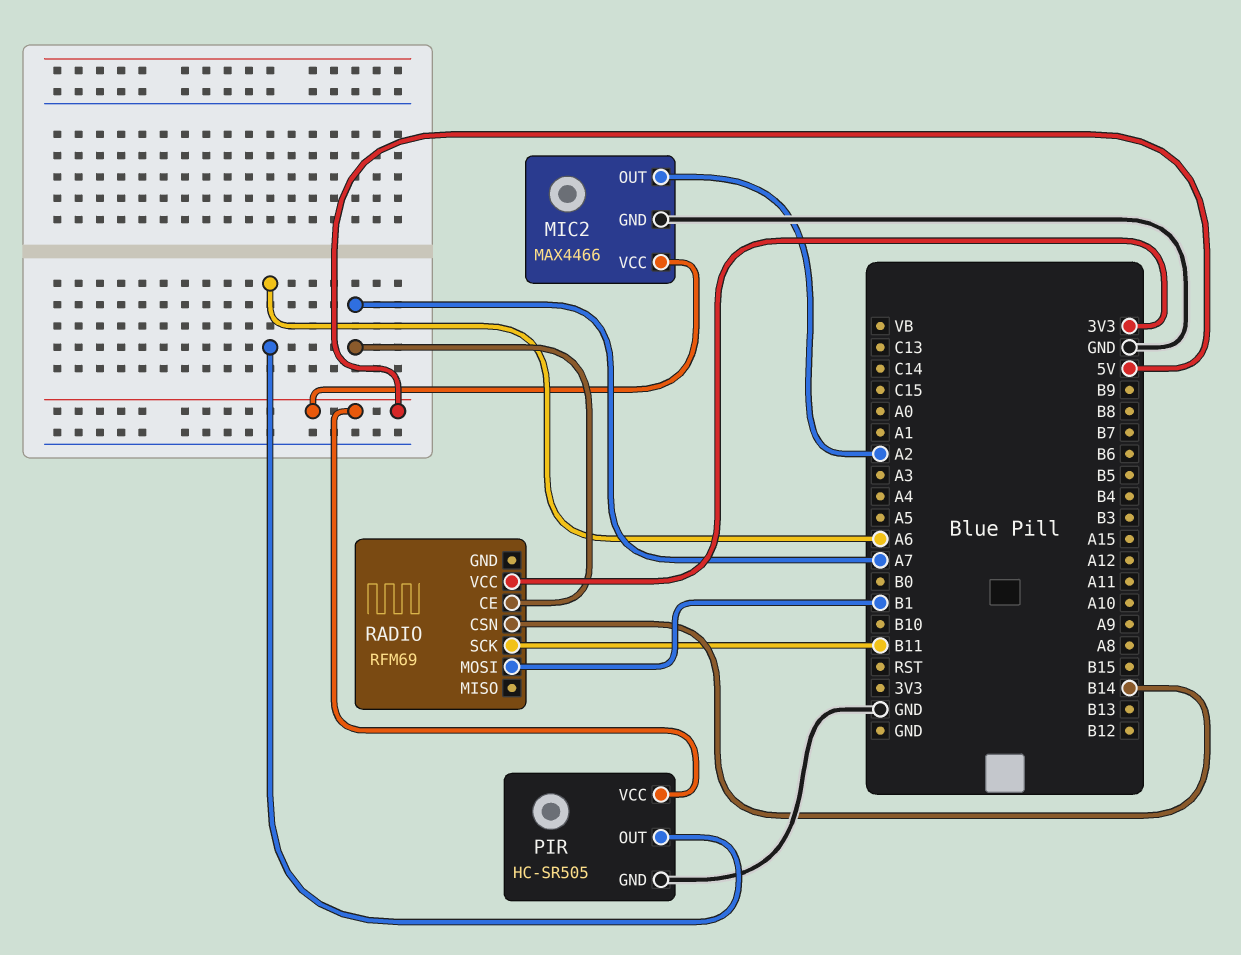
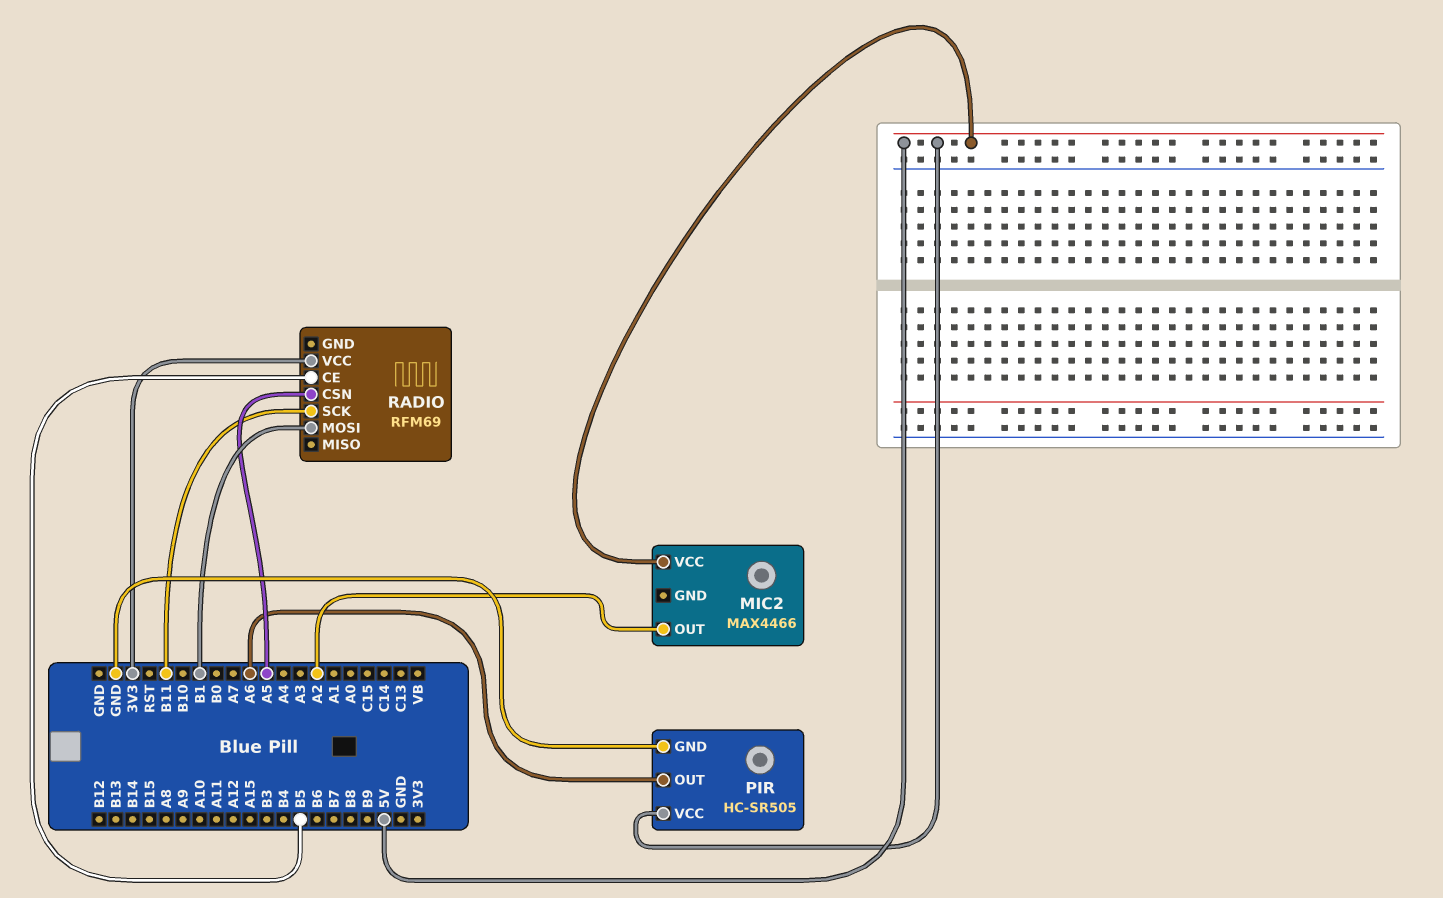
MIC2 pin GND: GND -> none
RADIO pin CE: A7 -> B5
RADIO pin CSN: B14 -> A5

